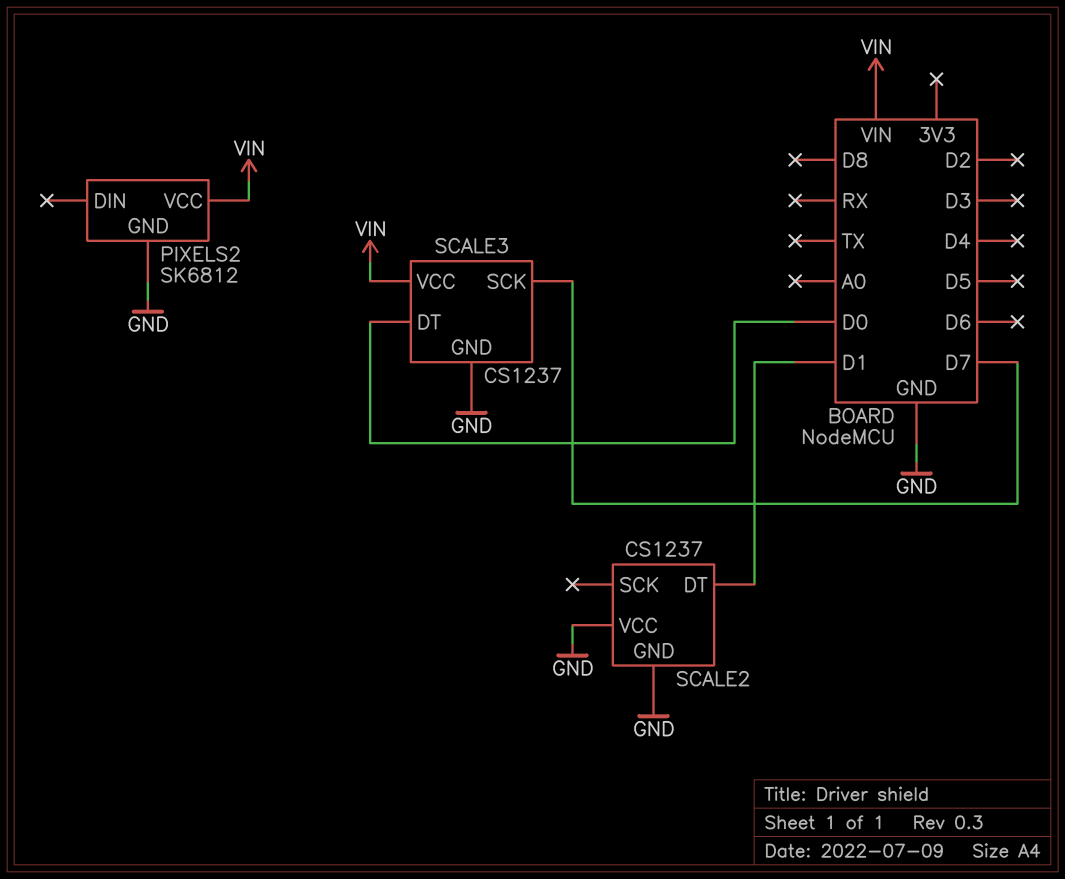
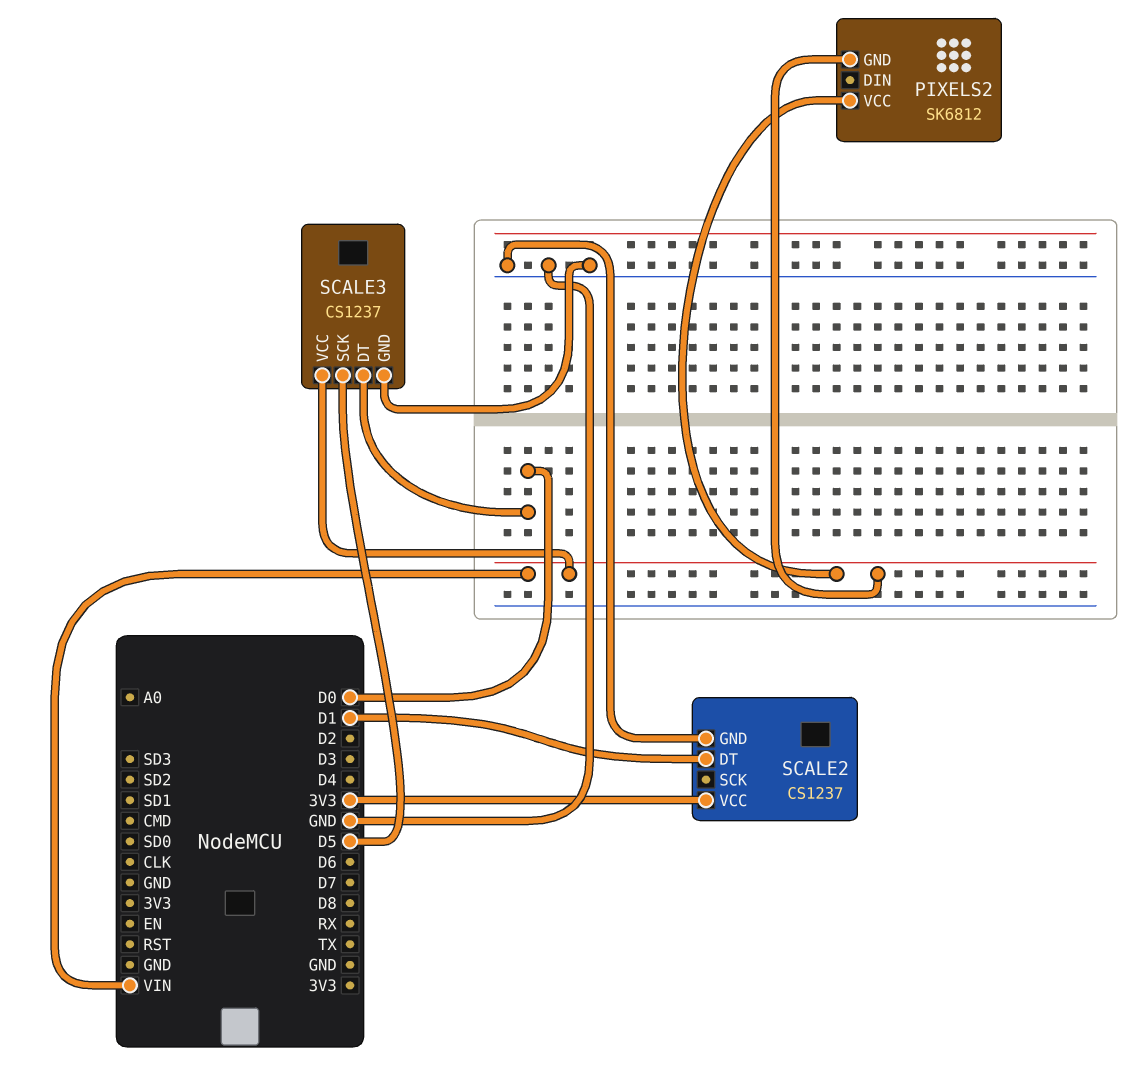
PIXELS2 pin GND: GND -> VIN
SCALE2 pin VCC: GND -> 3V3
SCALE3 pin SCK: D7 -> D5

